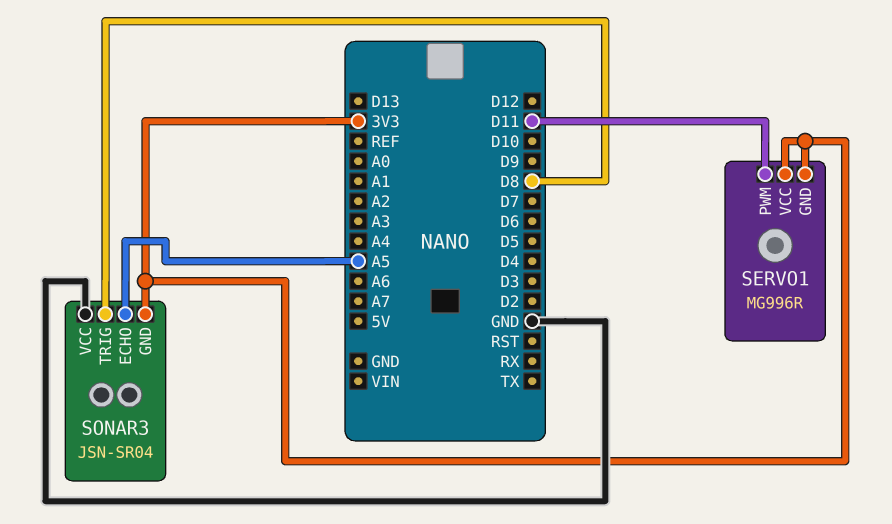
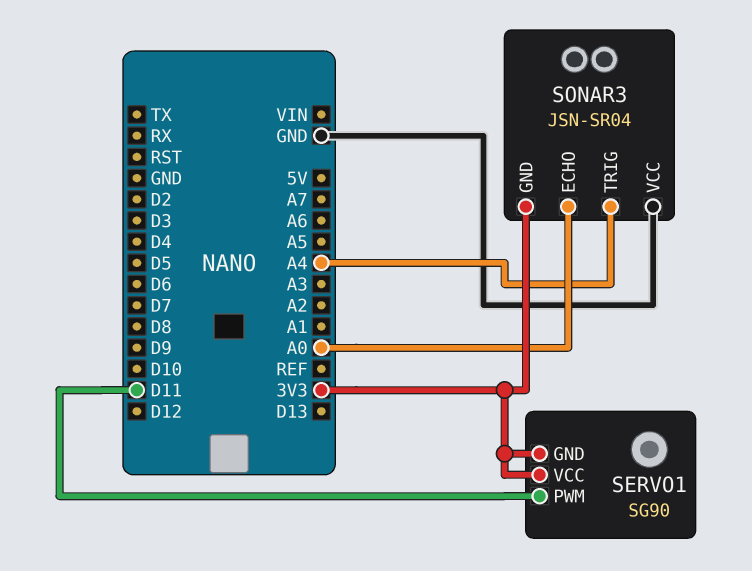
SERVO1: MG996R -> SG90
SONAR3 pin ECHO: A5 -> A0
SONAR3 pin TRIG: D8 -> A4

